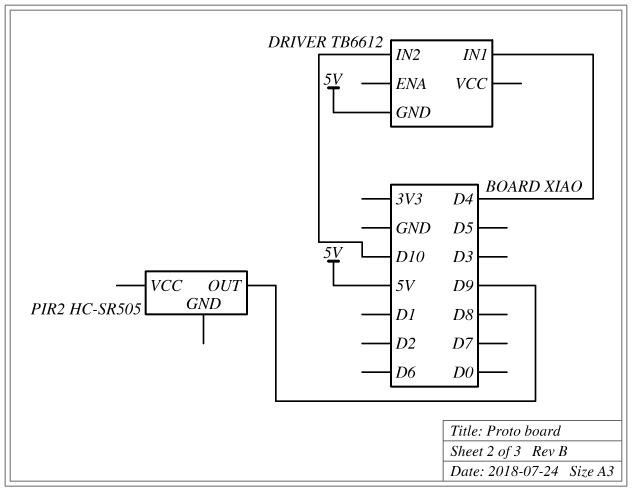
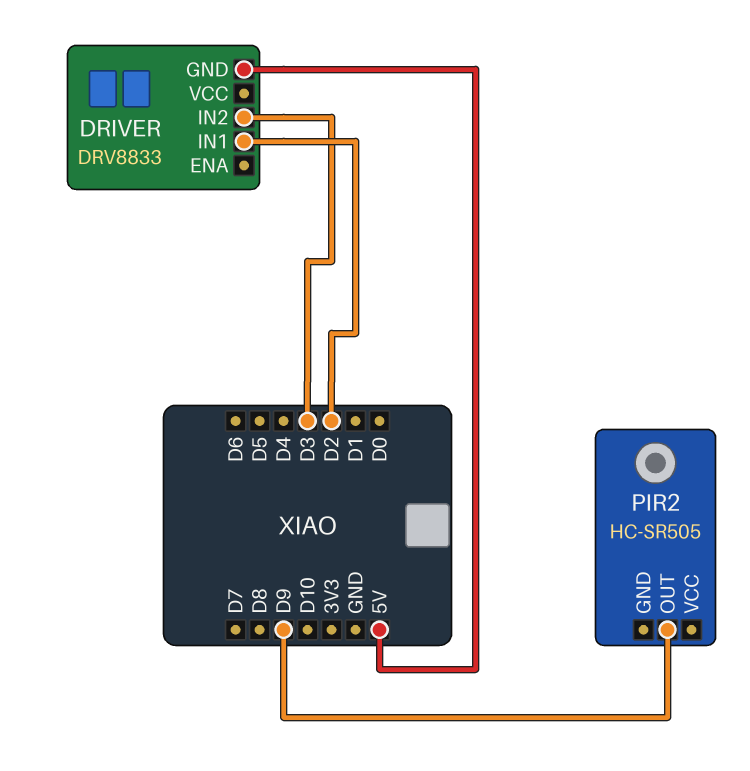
DRIVER: TB6612 -> DRV8833
DRIVER pin IN1: D4 -> D2
DRIVER pin IN2: D10 -> D3

